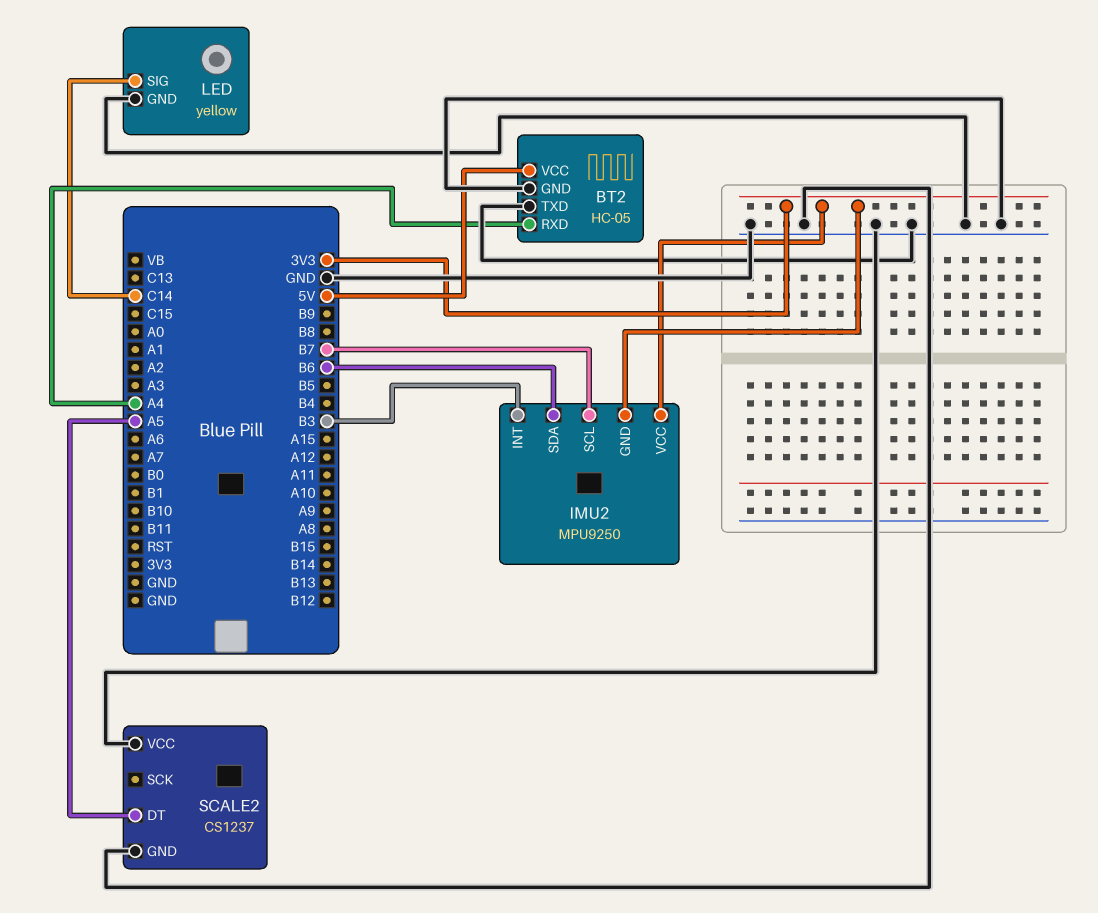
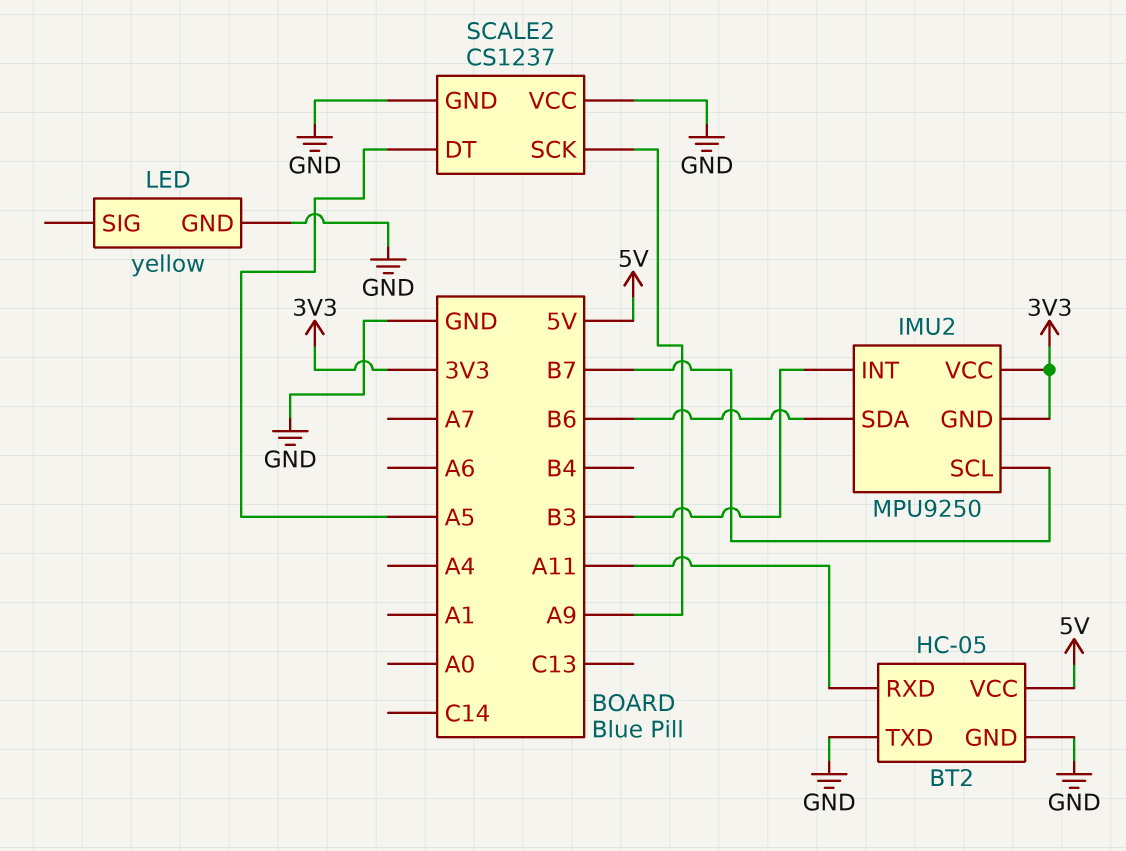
BT2 pin RXD: A4 -> A11
LED pin SIG: C14 -> none
SCALE2 pin SCK: none -> A9

